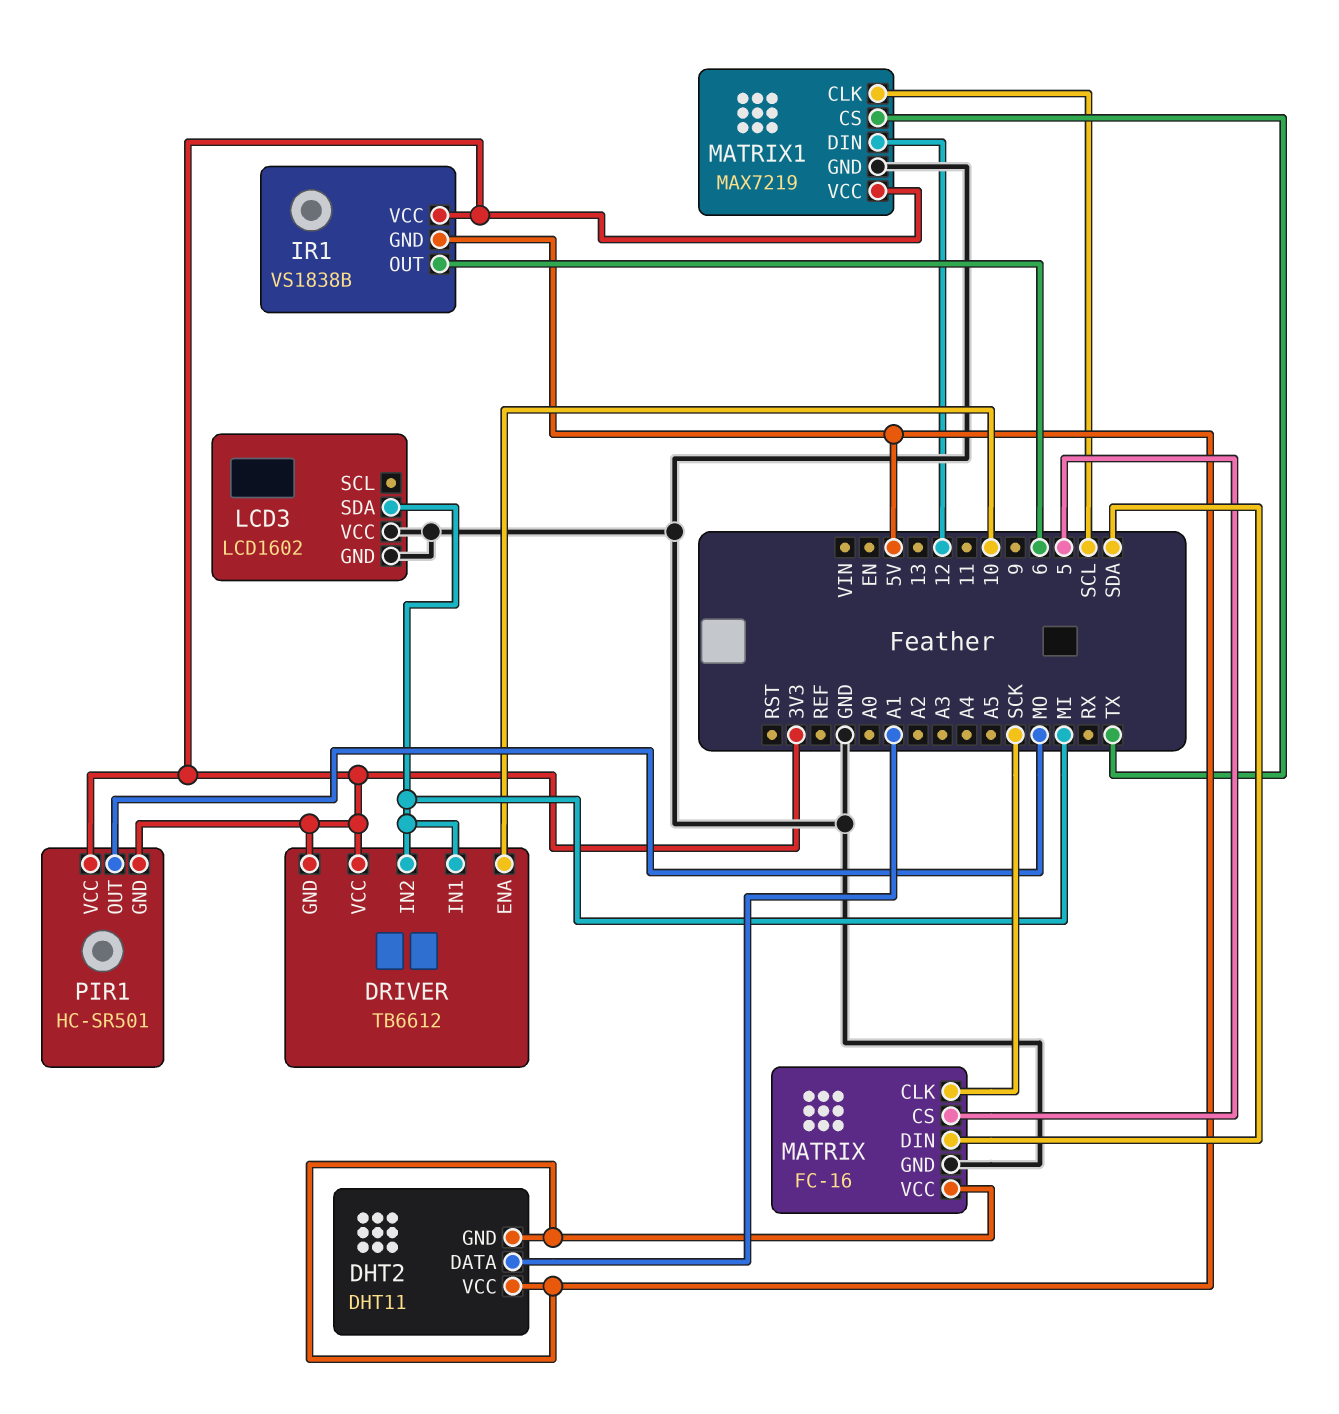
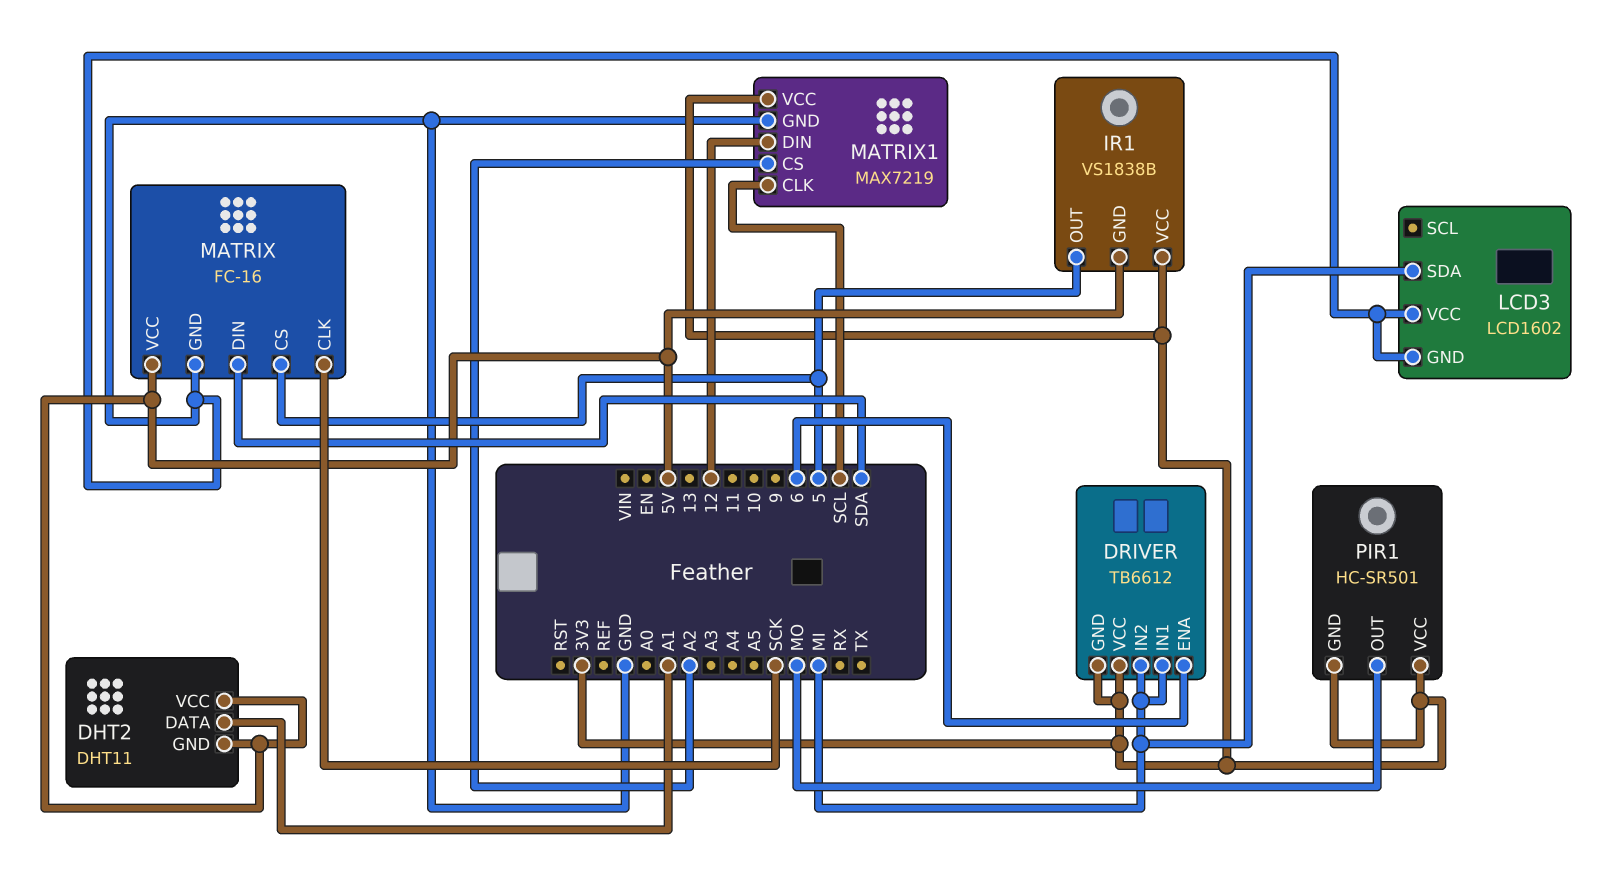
DRIVER pin ENA: 10 -> 6
IR1 pin OUT: 6 -> 5
MATRIX1 pin CS: TX -> A2

